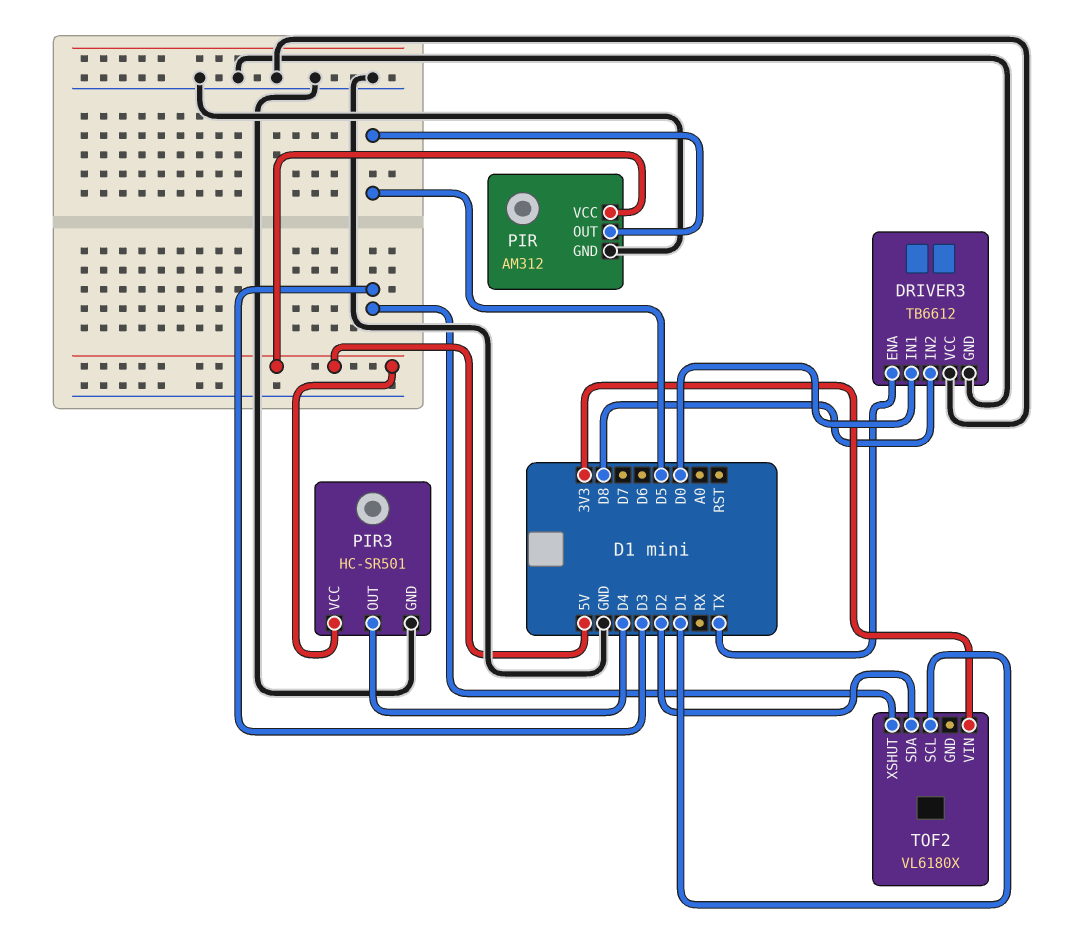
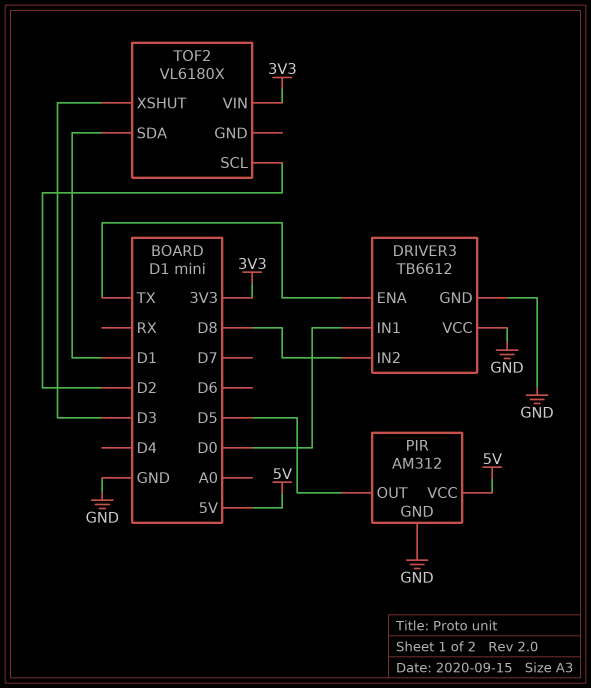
PIR3: HC-SR501 -> none
PIR3 pin GND: GND -> none
PIR3 pin OUT: D4 -> none
PIR3 pin VCC: 5V -> none
TOF2 pin SCL: D1 -> D2
TOF2 pin SDA: D2 -> D1

